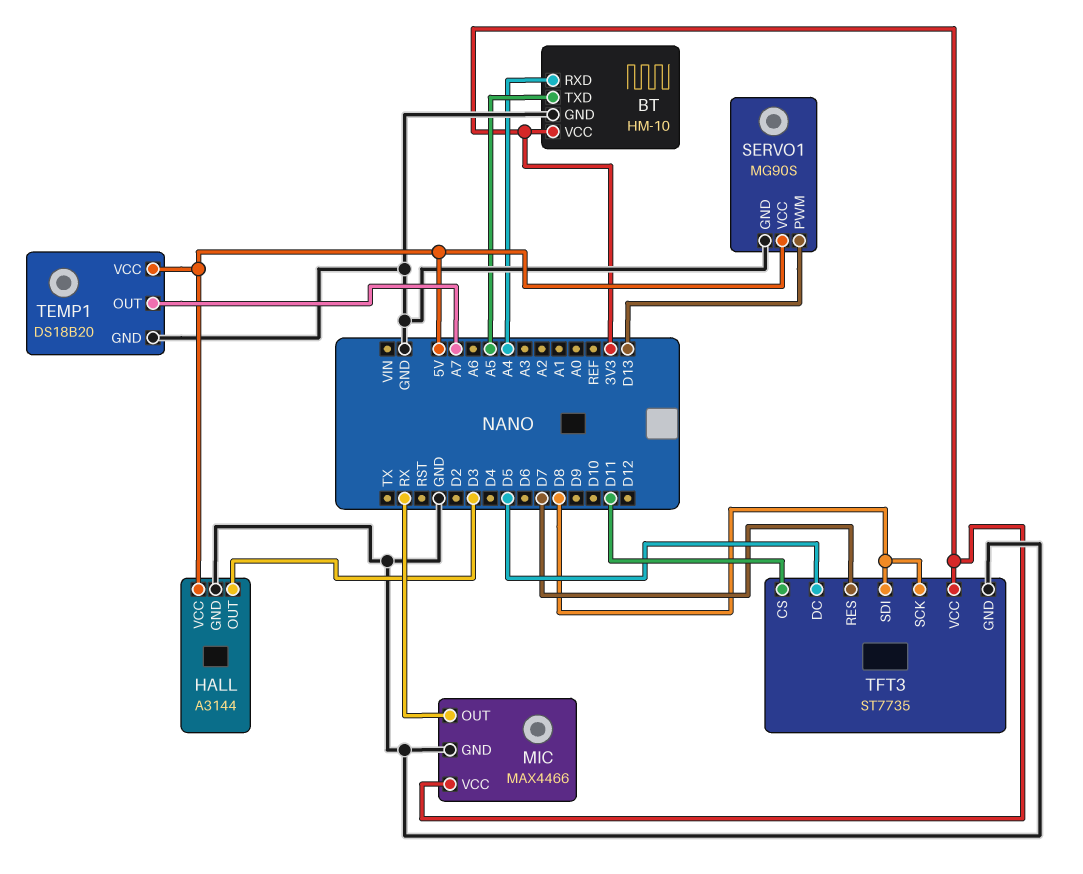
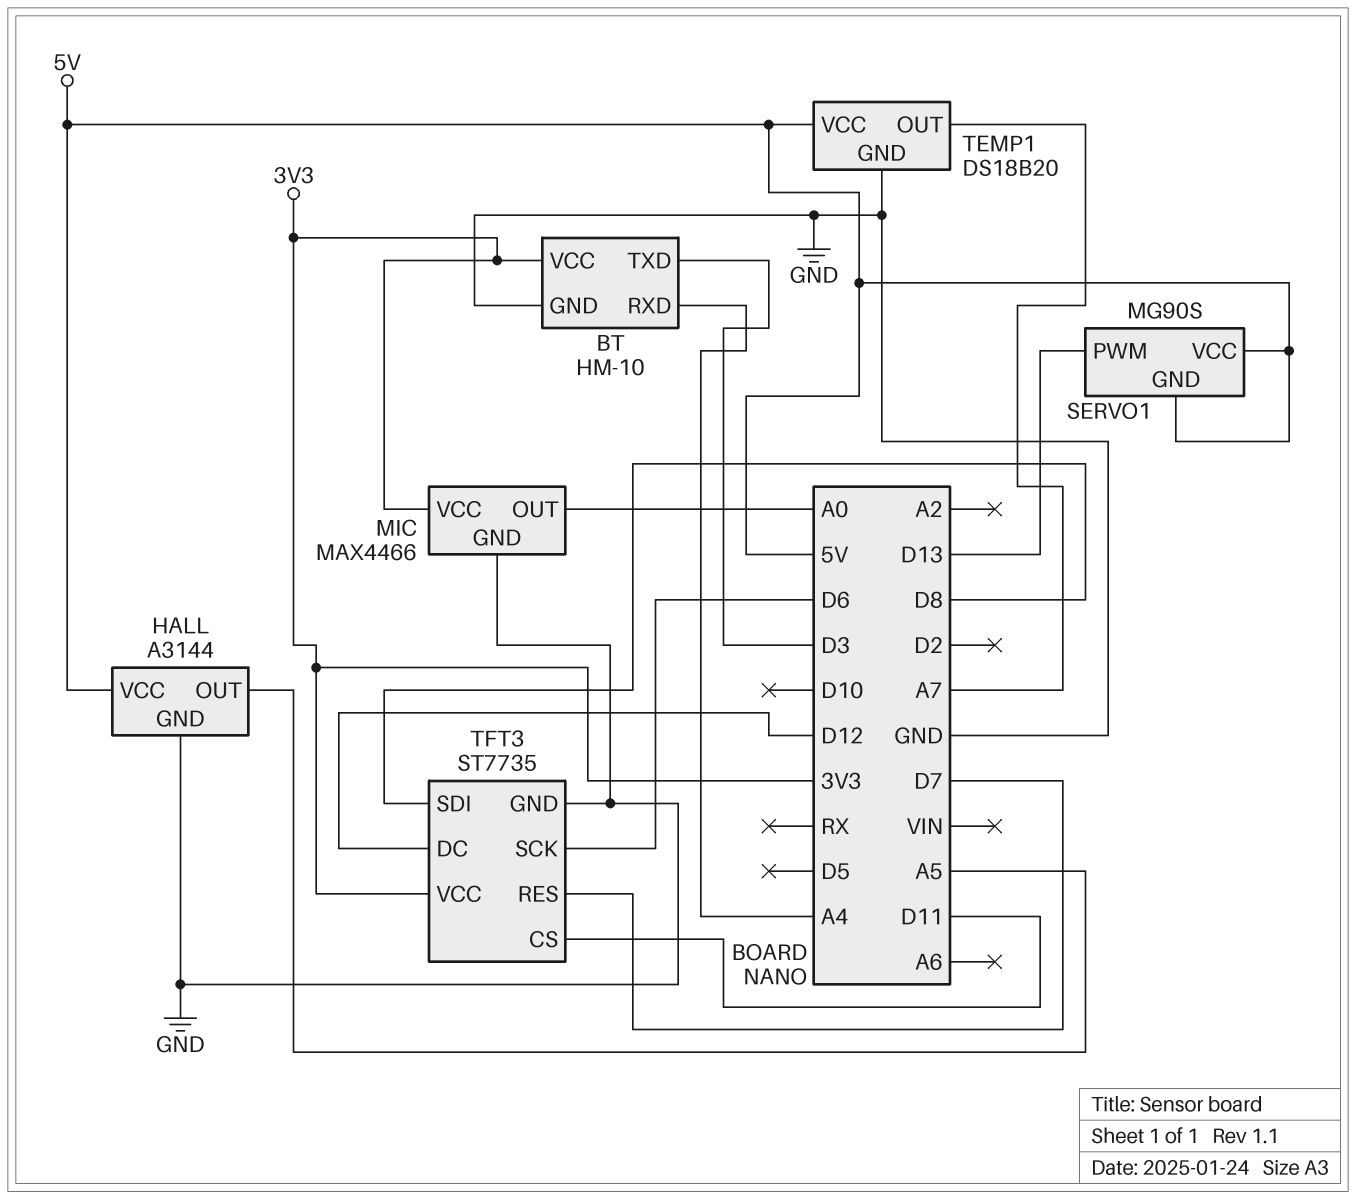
BT pin TXD: A5 -> D3
HALL pin OUT: D3 -> A5
MIC pin OUT: RX -> A0
SERVO1 pin GND: GND -> 5V
TFT3 pin DC: D5 -> D12
TFT3 pin SCK: D8 -> D6

